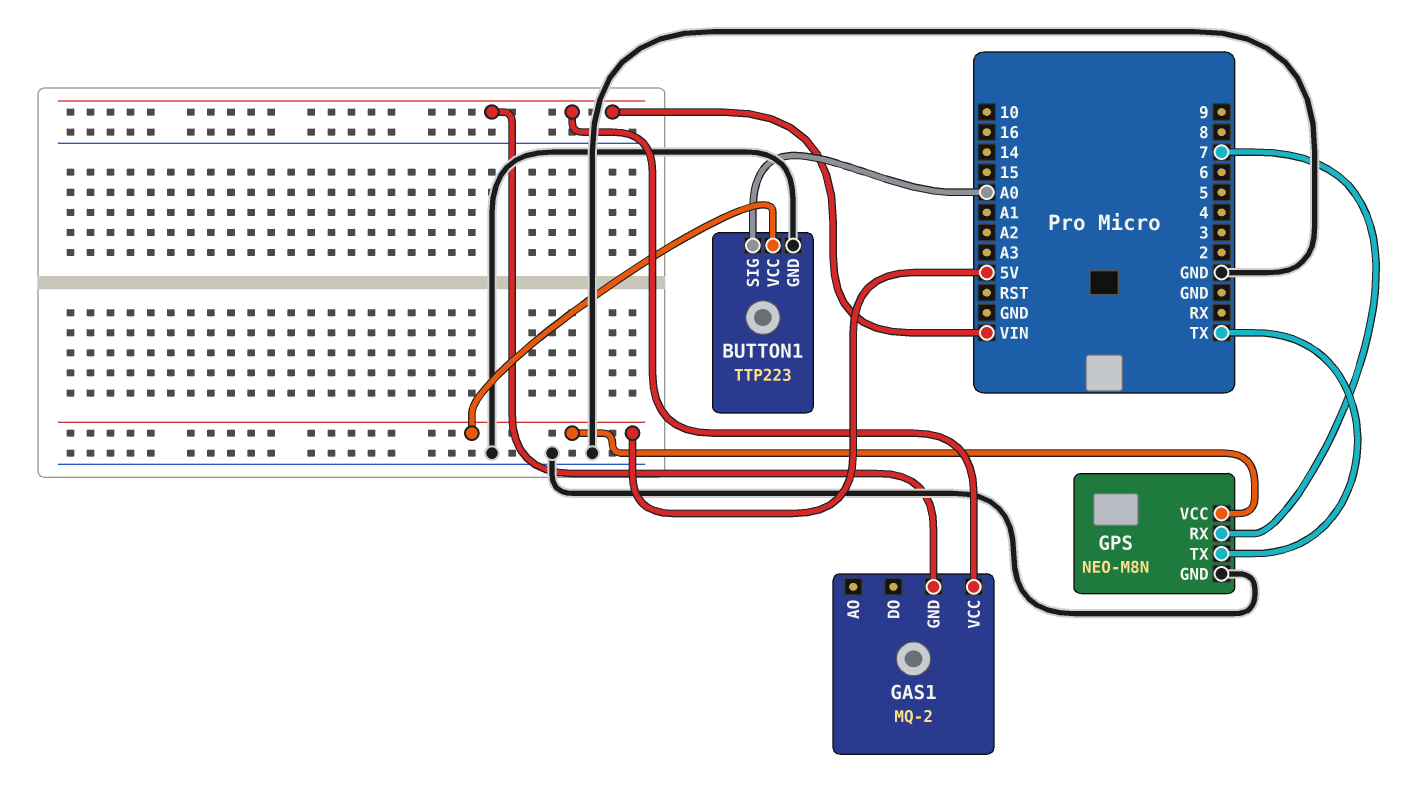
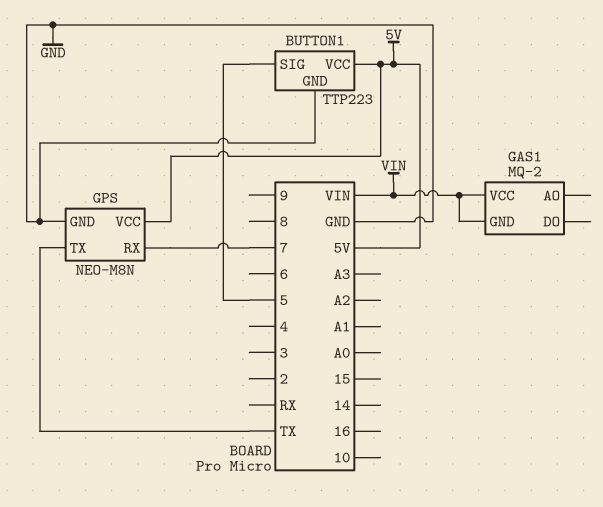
BUTTON1 pin SIG: A0 -> 5

